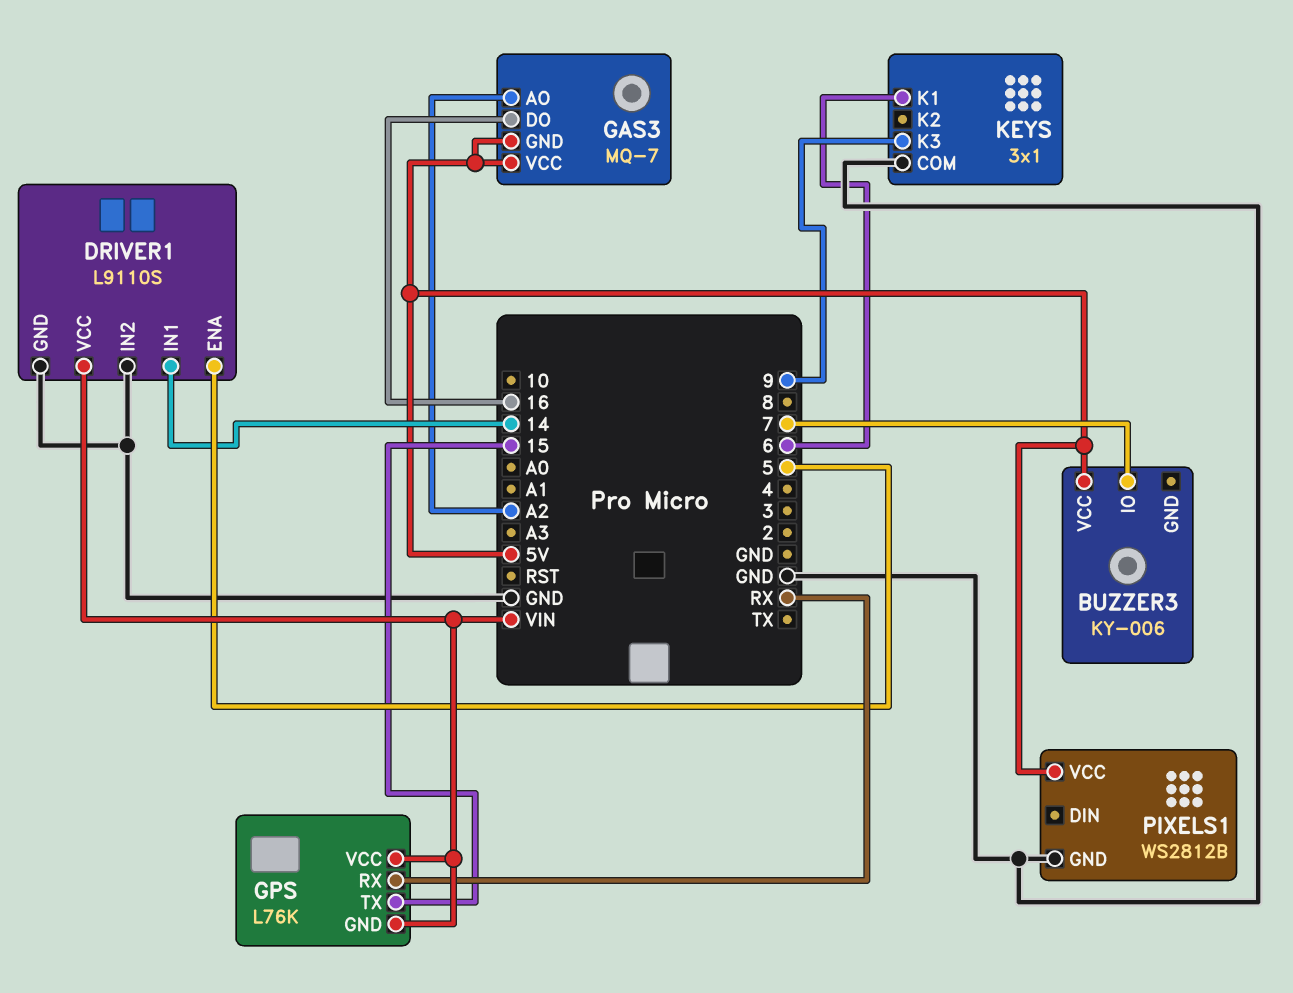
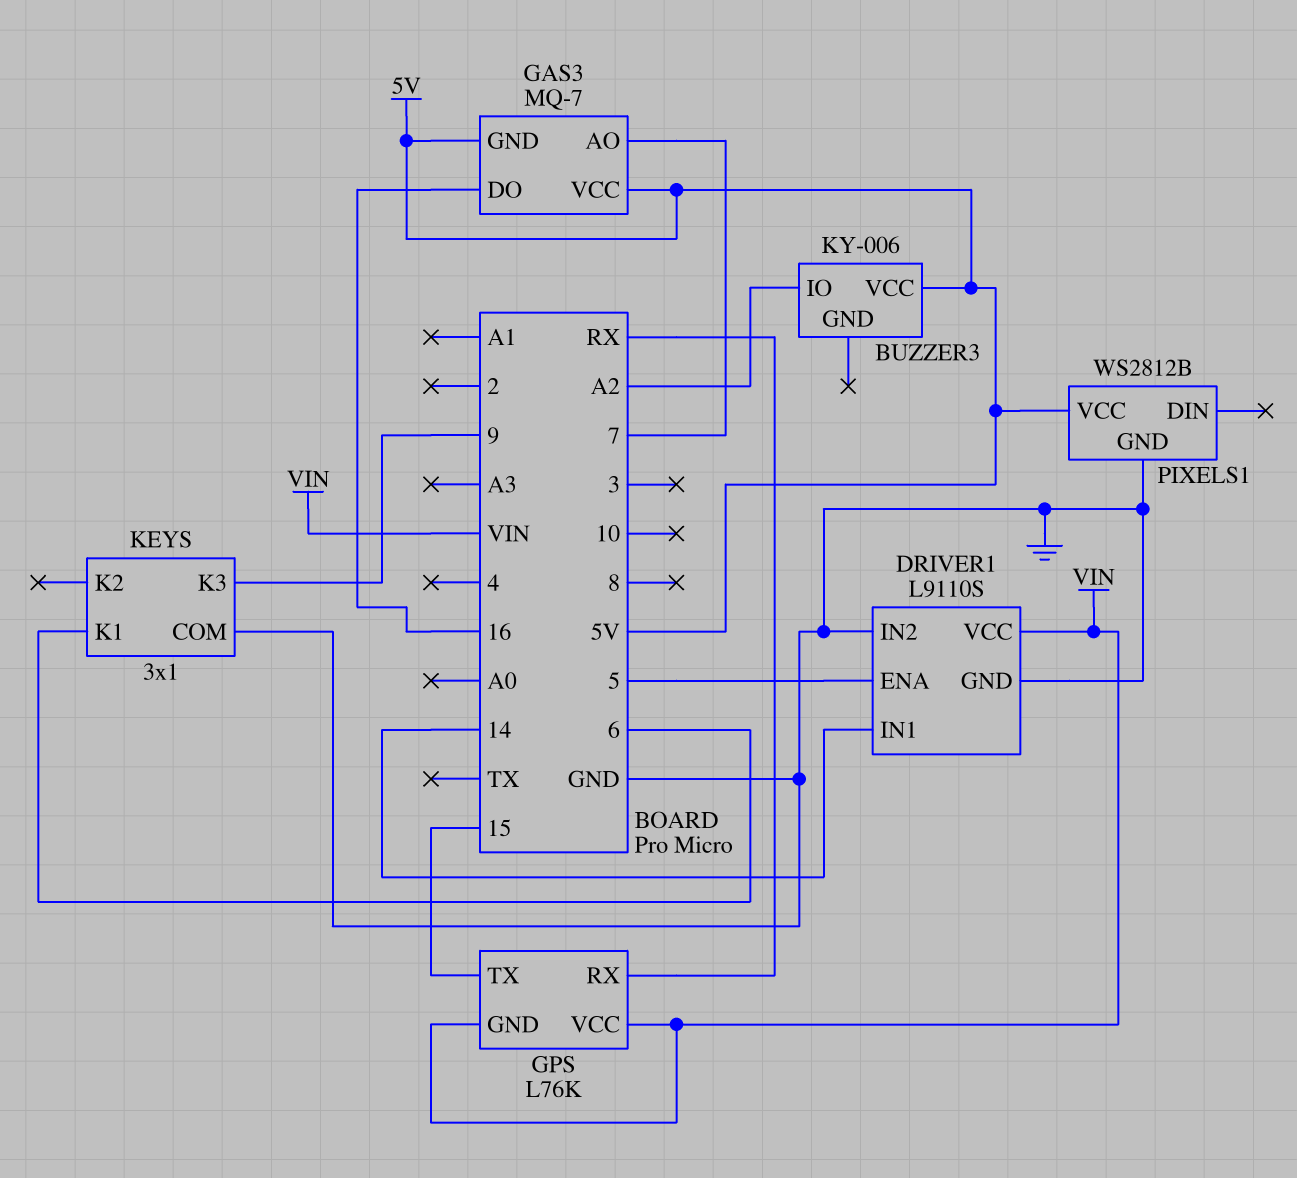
BUZZER3 pin IO: 7 -> A2
GAS3 pin AO: A2 -> 7

